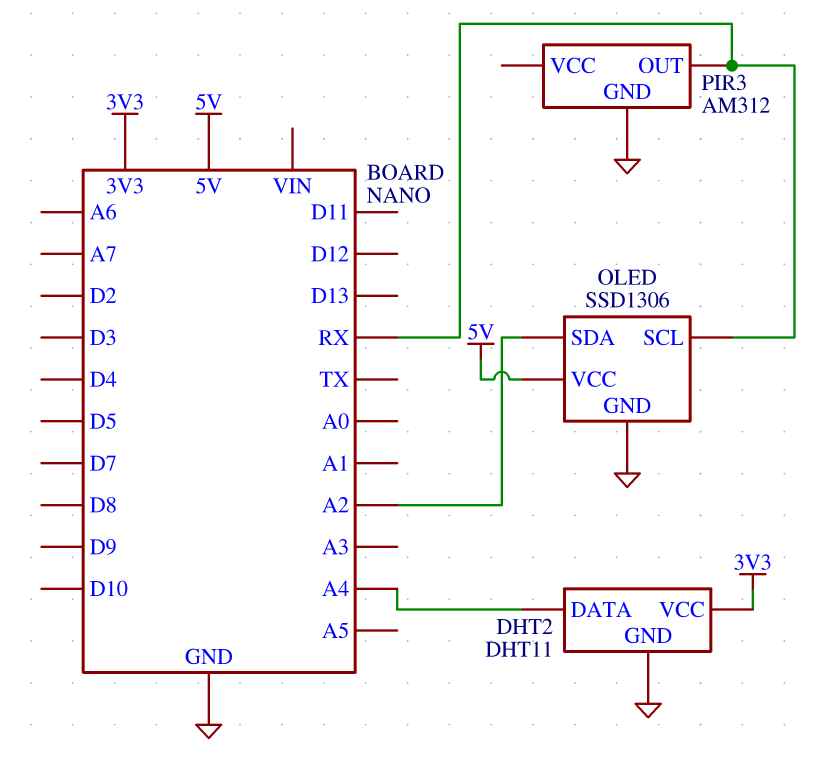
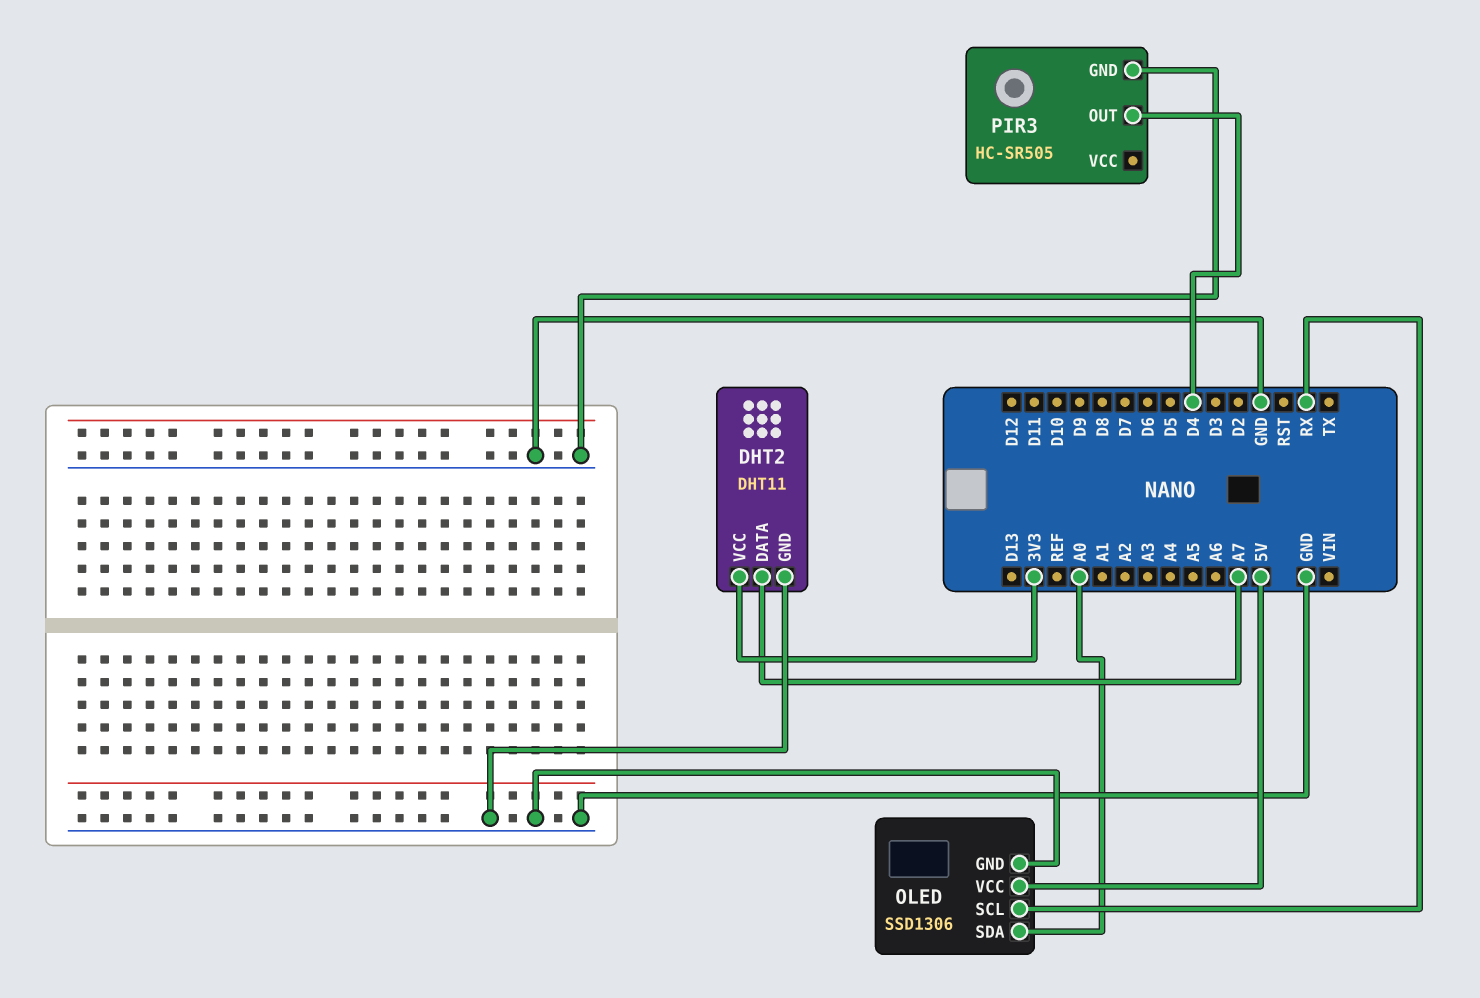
DHT2 pin DATA: A4 -> A7
OLED pin SDA: A2 -> A0
PIR3: AM312 -> HC-SR505
PIR3 pin OUT: RX -> D4

